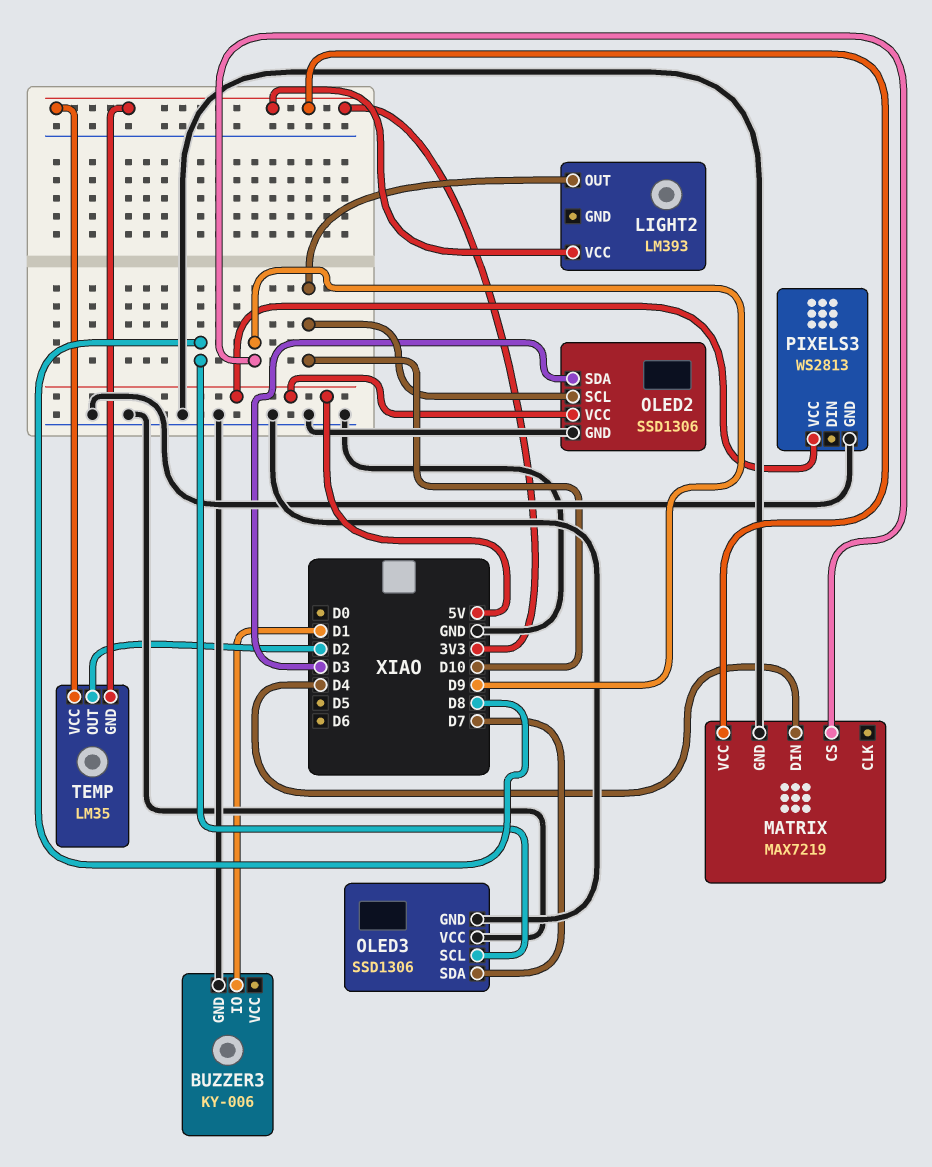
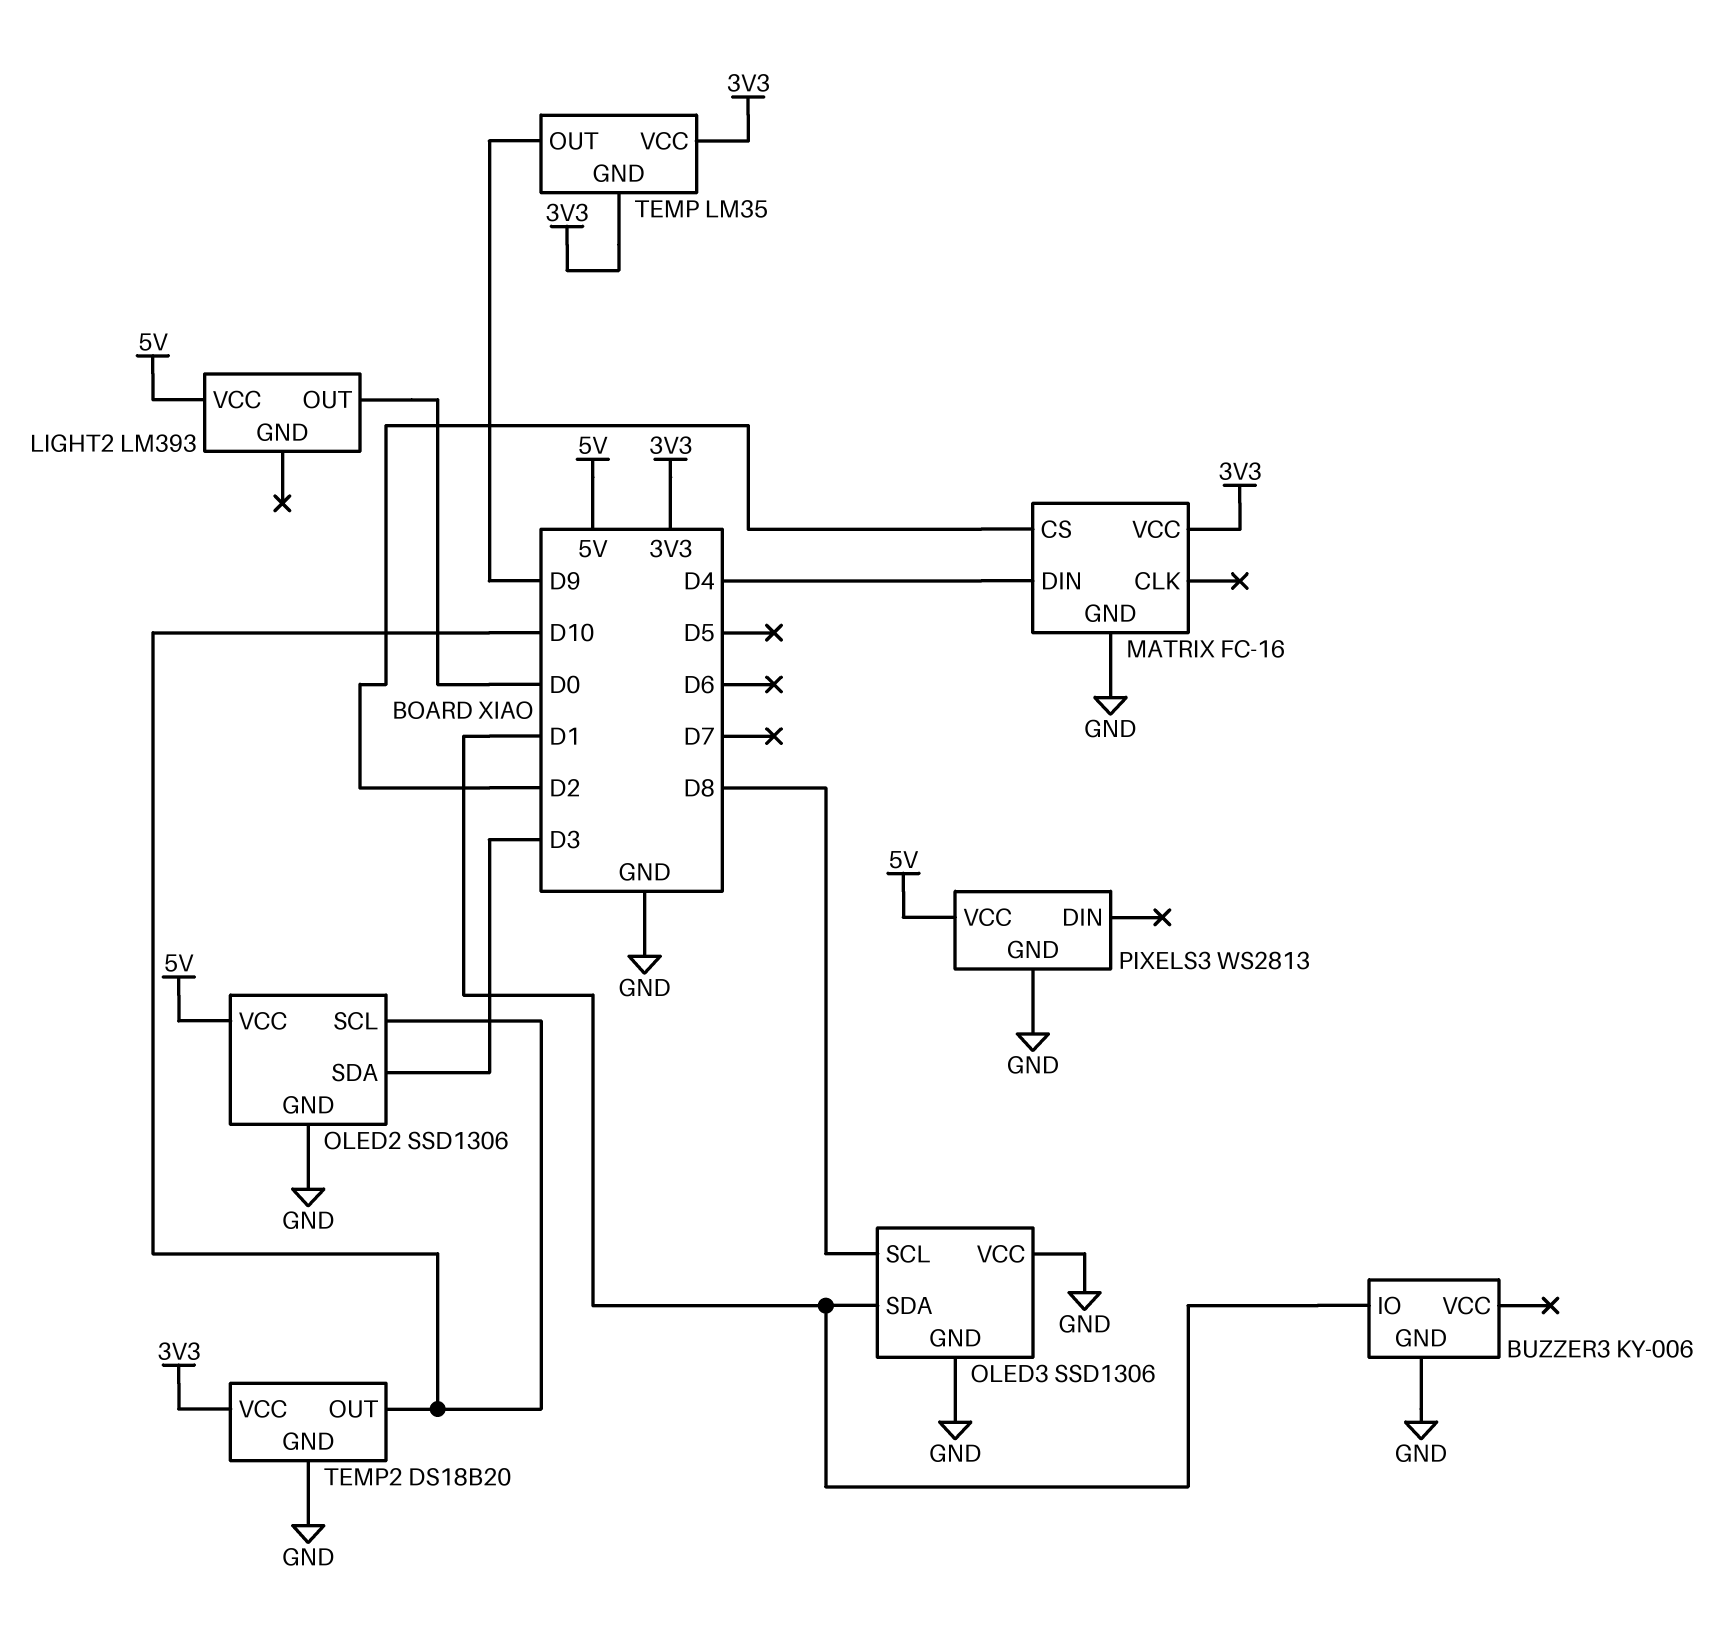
LIGHT2 pin OUT: D10 -> D0
LIGHT2 pin VCC: 3V3 -> 5V
MATRIX: MAX7219 -> FC-16
MATRIX pin CS: D9 -> D2
OLED3 pin SDA: D7 -> D1
TEMP pin OUT: D2 -> D9
TEMP2: none -> DS18B20
TEMP2 pin GND: none -> GND
TEMP2 pin OUT: none -> D10
TEMP2 pin VCC: none -> 3V3

